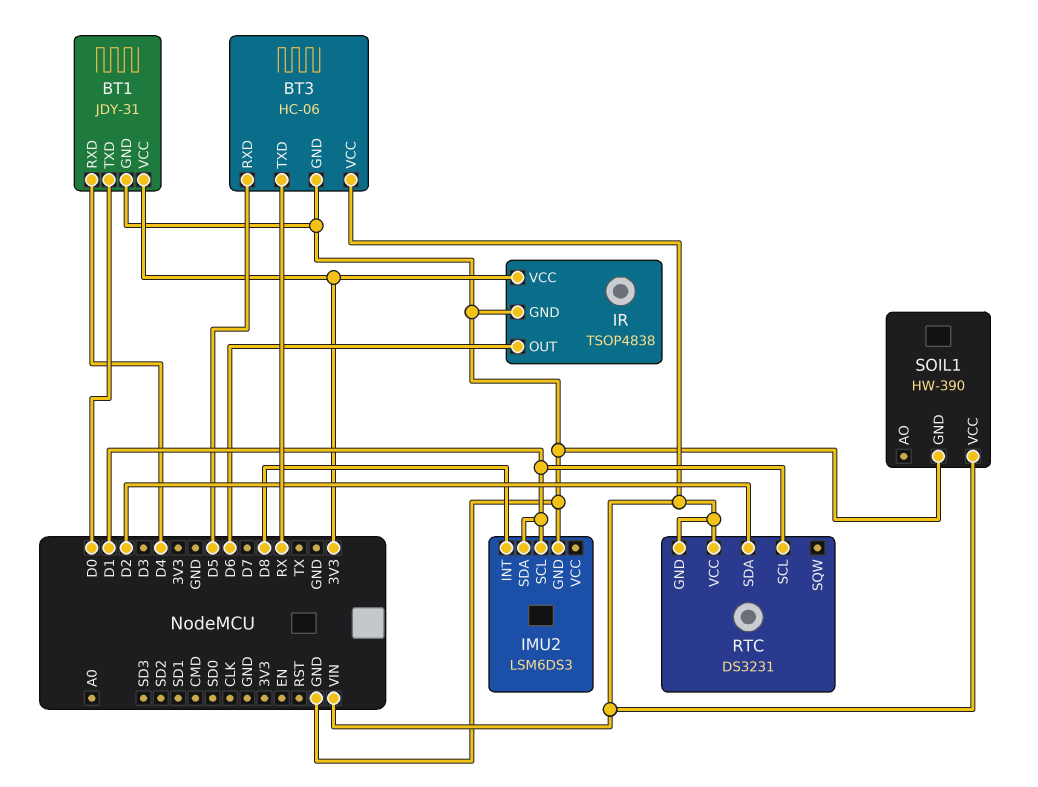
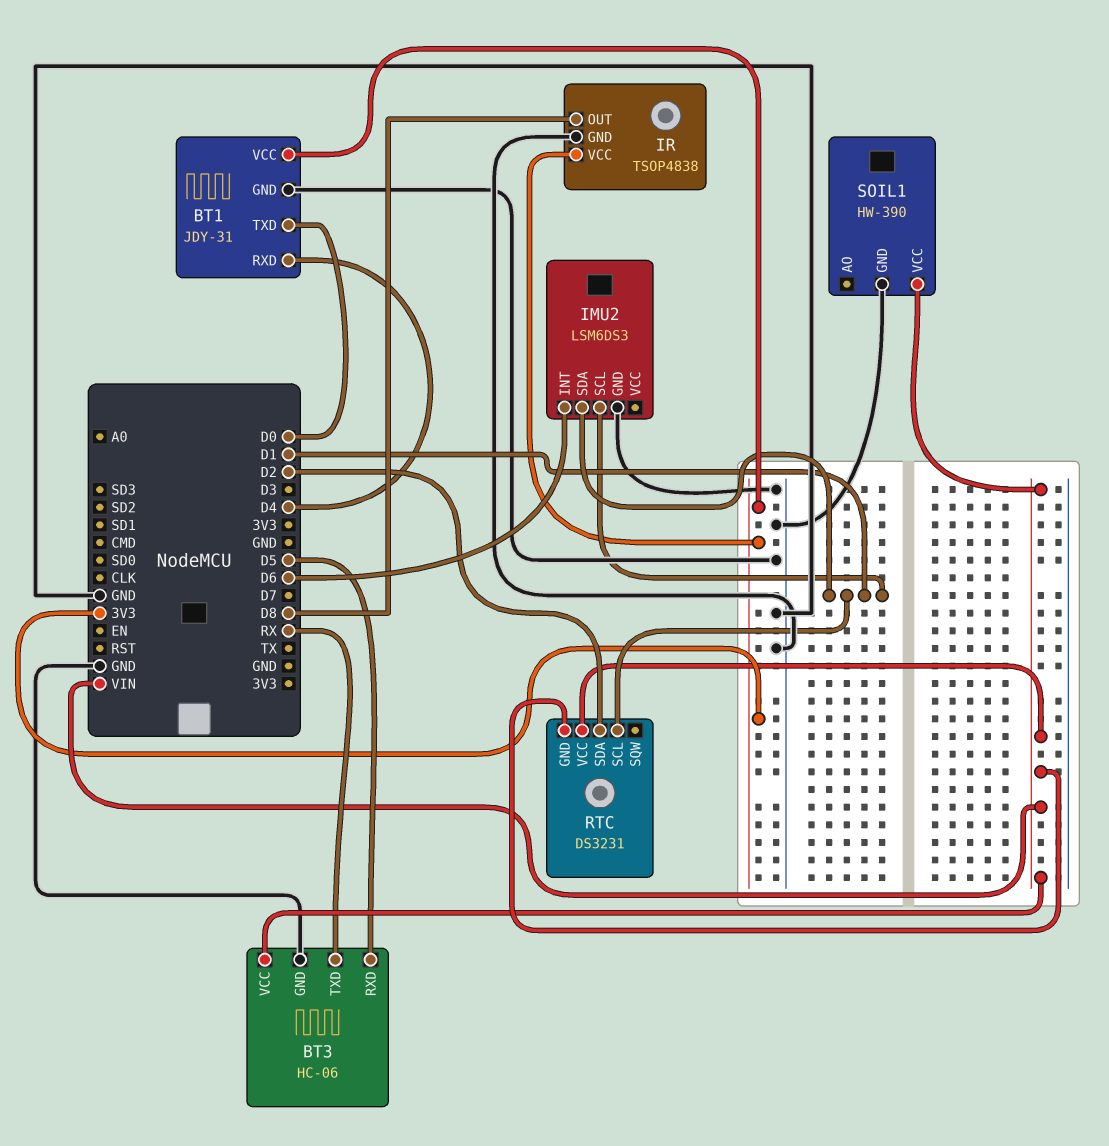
IMU2 pin INT: D8 -> D6
IR pin OUT: D6 -> D8

